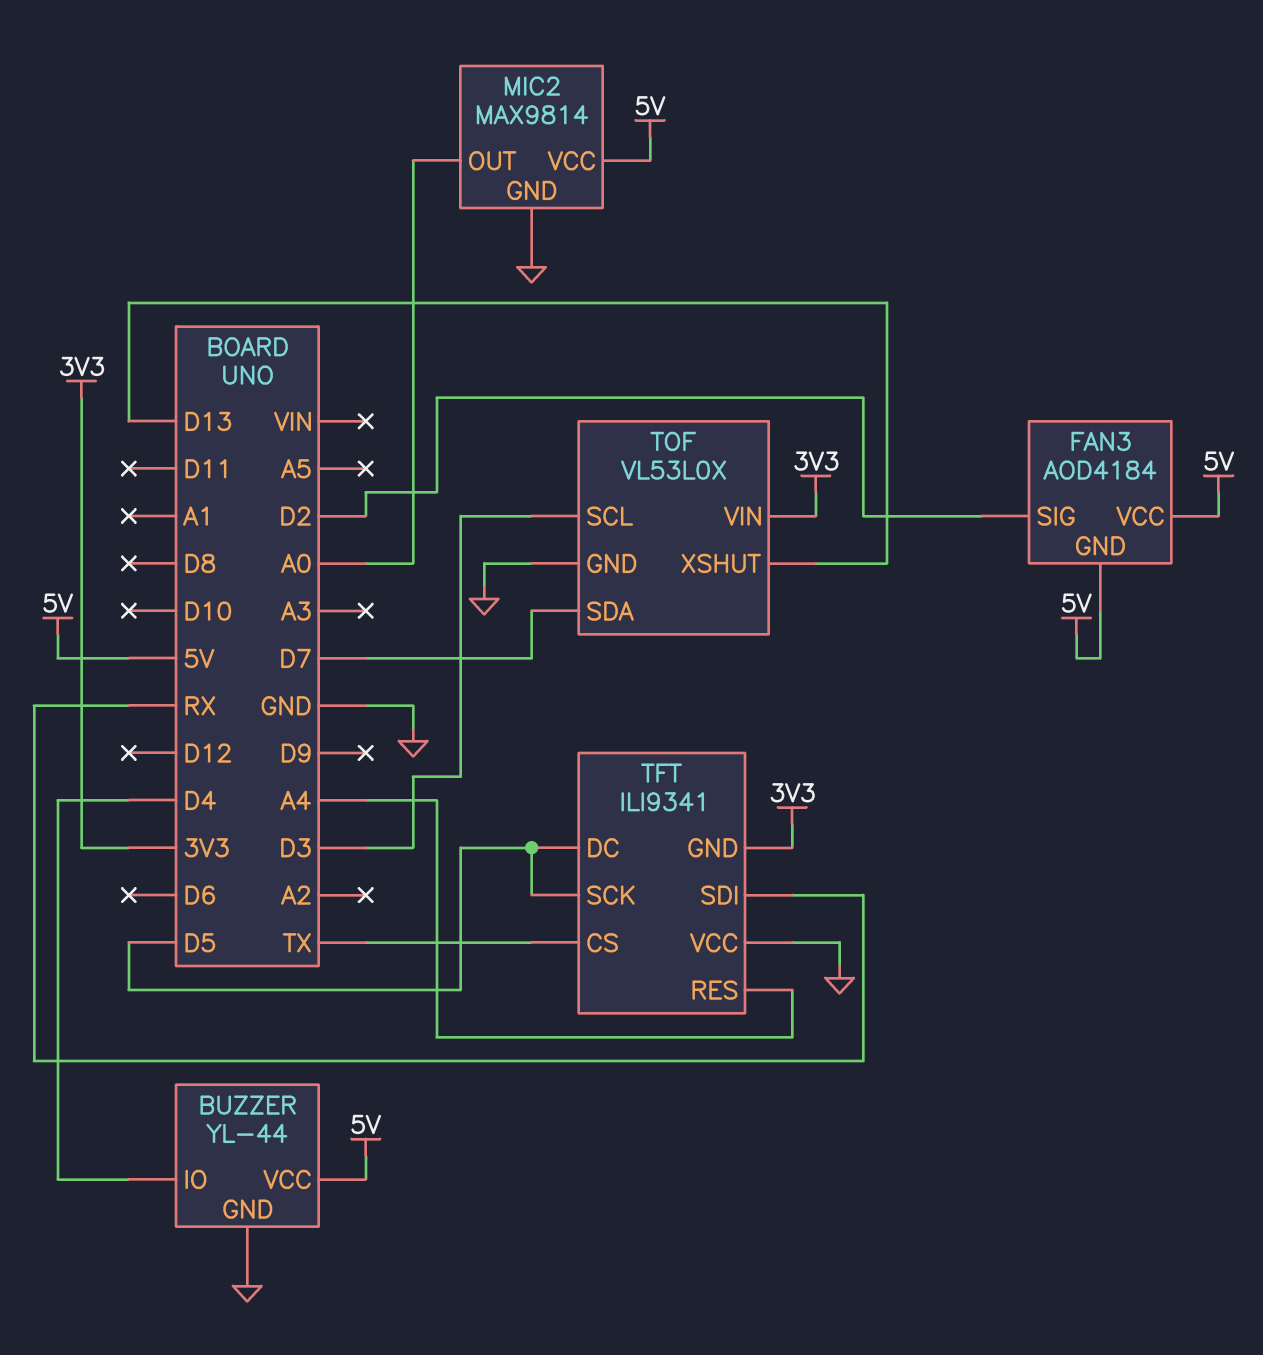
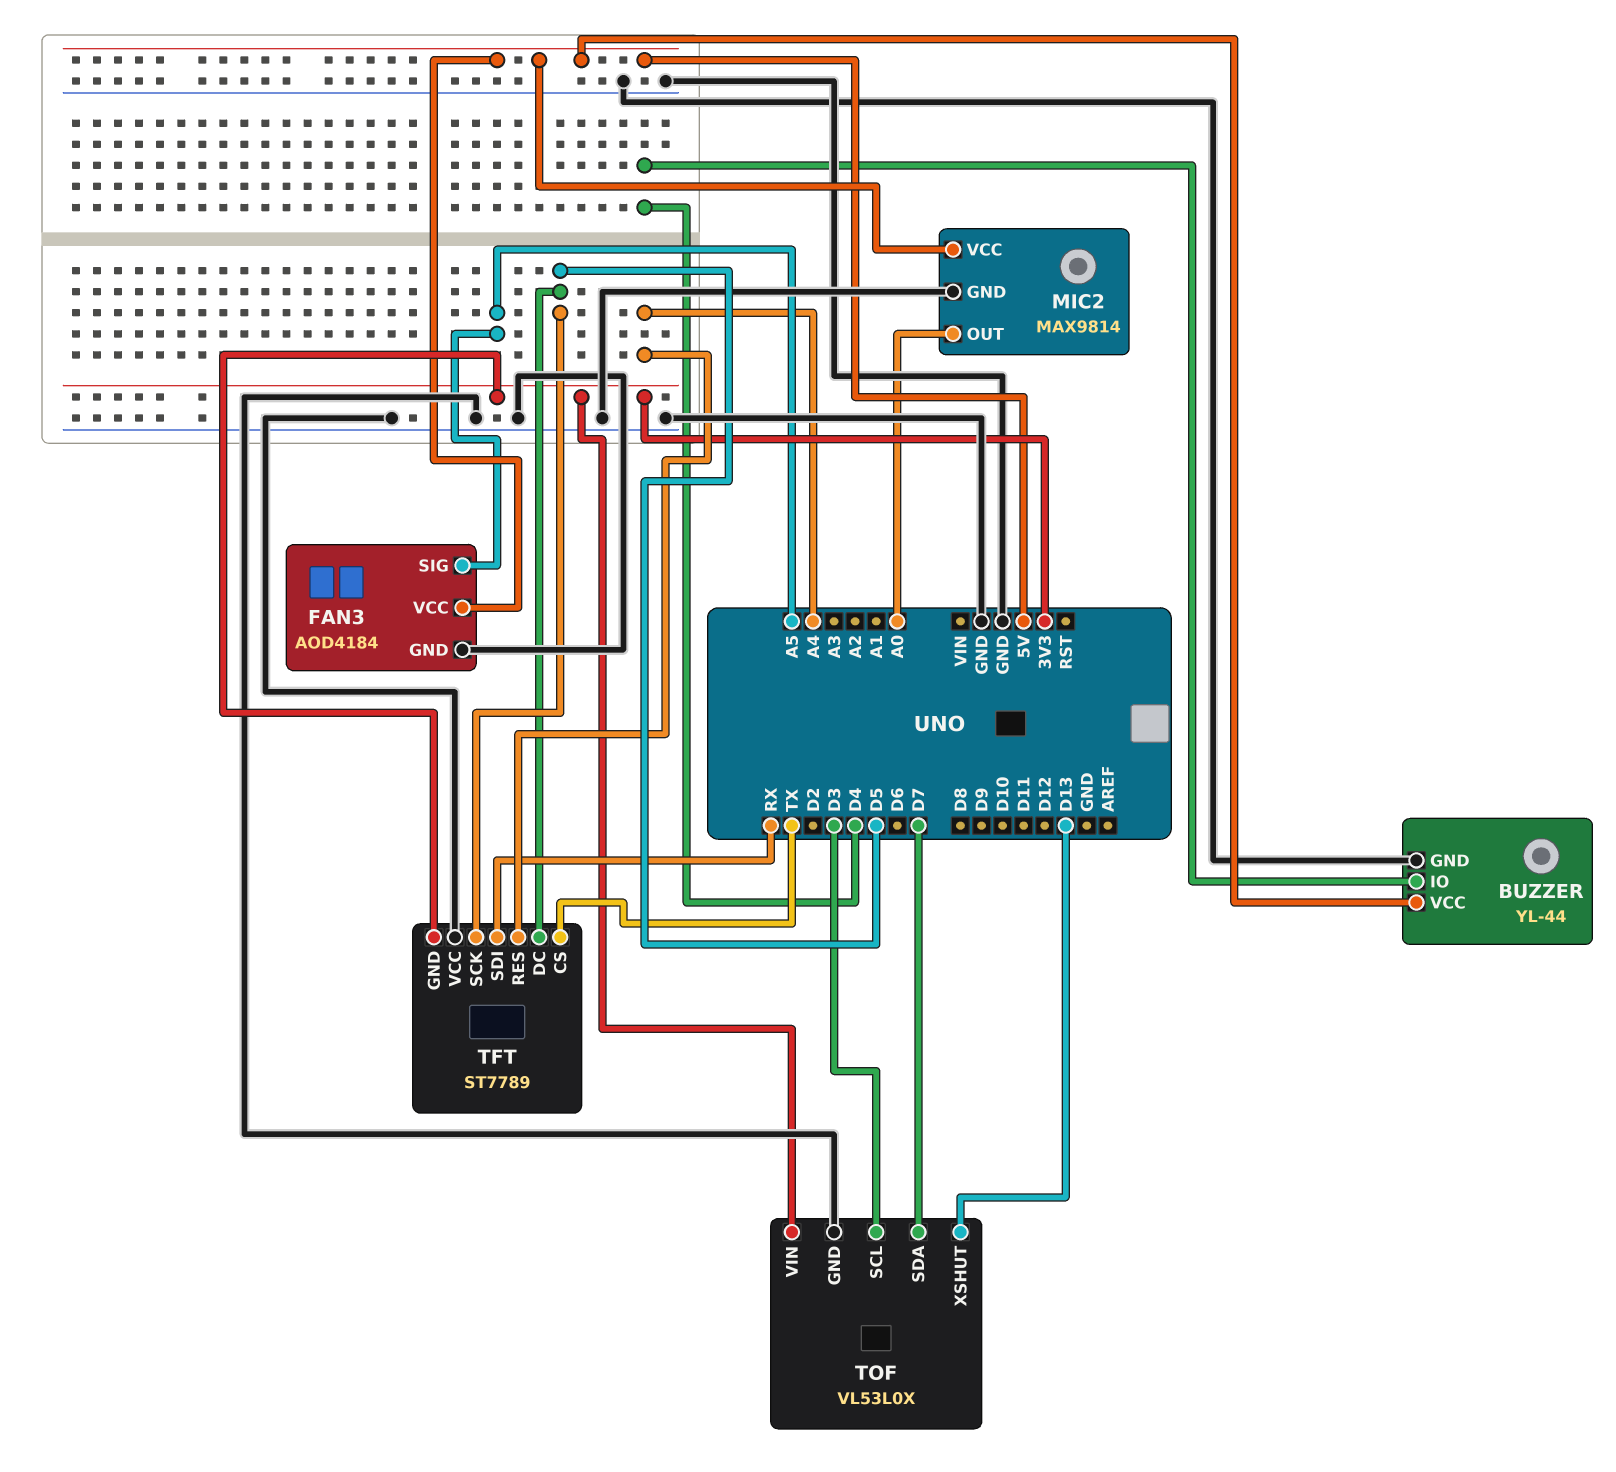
FAN3 pin GND: 5V -> GND
FAN3 pin SIG: D2 -> A5
TFT: ILI9341 -> ST7789

